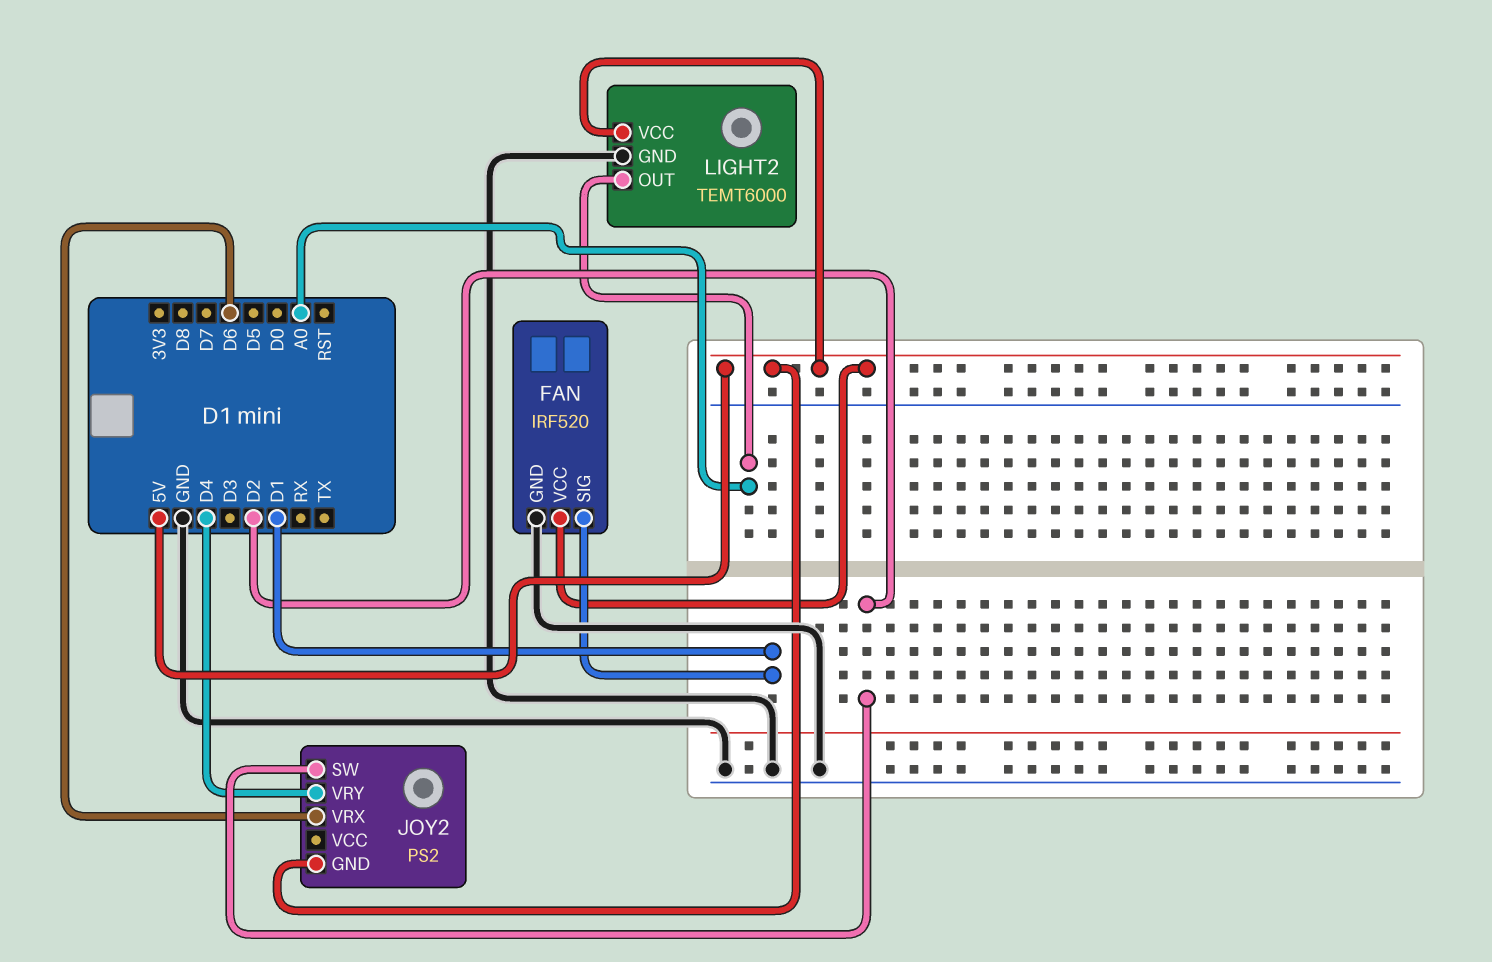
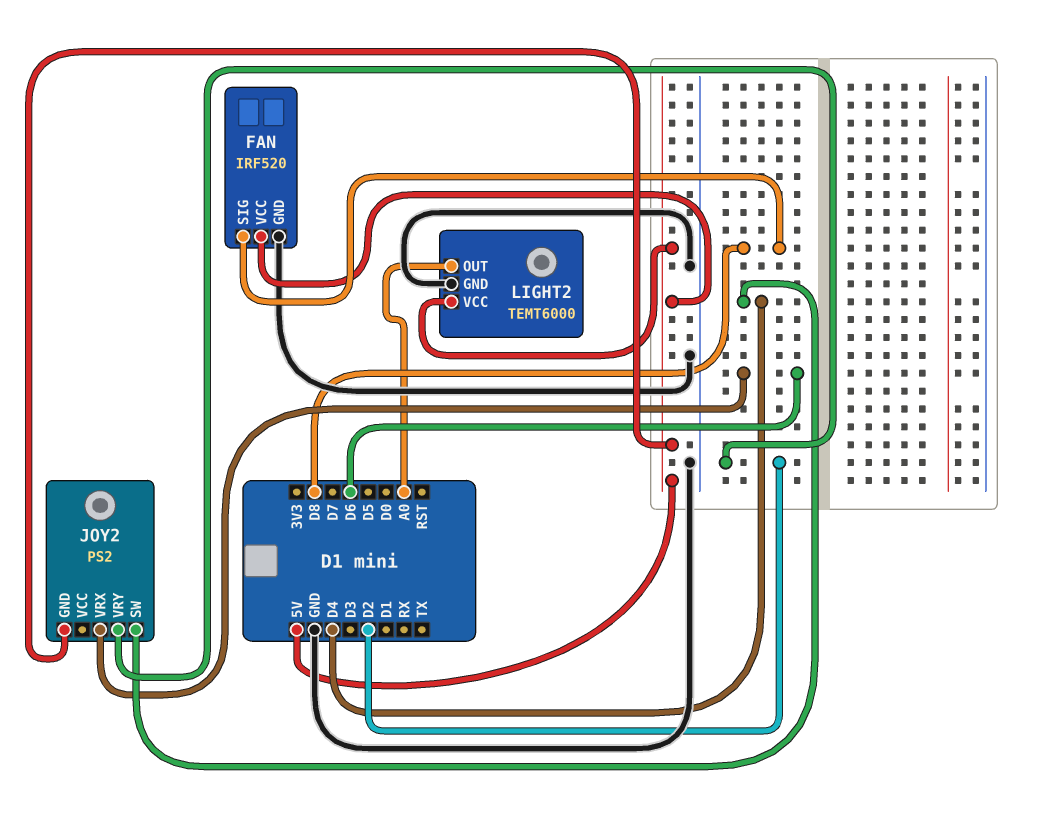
FAN pin SIG: D1 -> D8
JOY2 pin SW: D2 -> D4
JOY2 pin VRY: D4 -> D2

